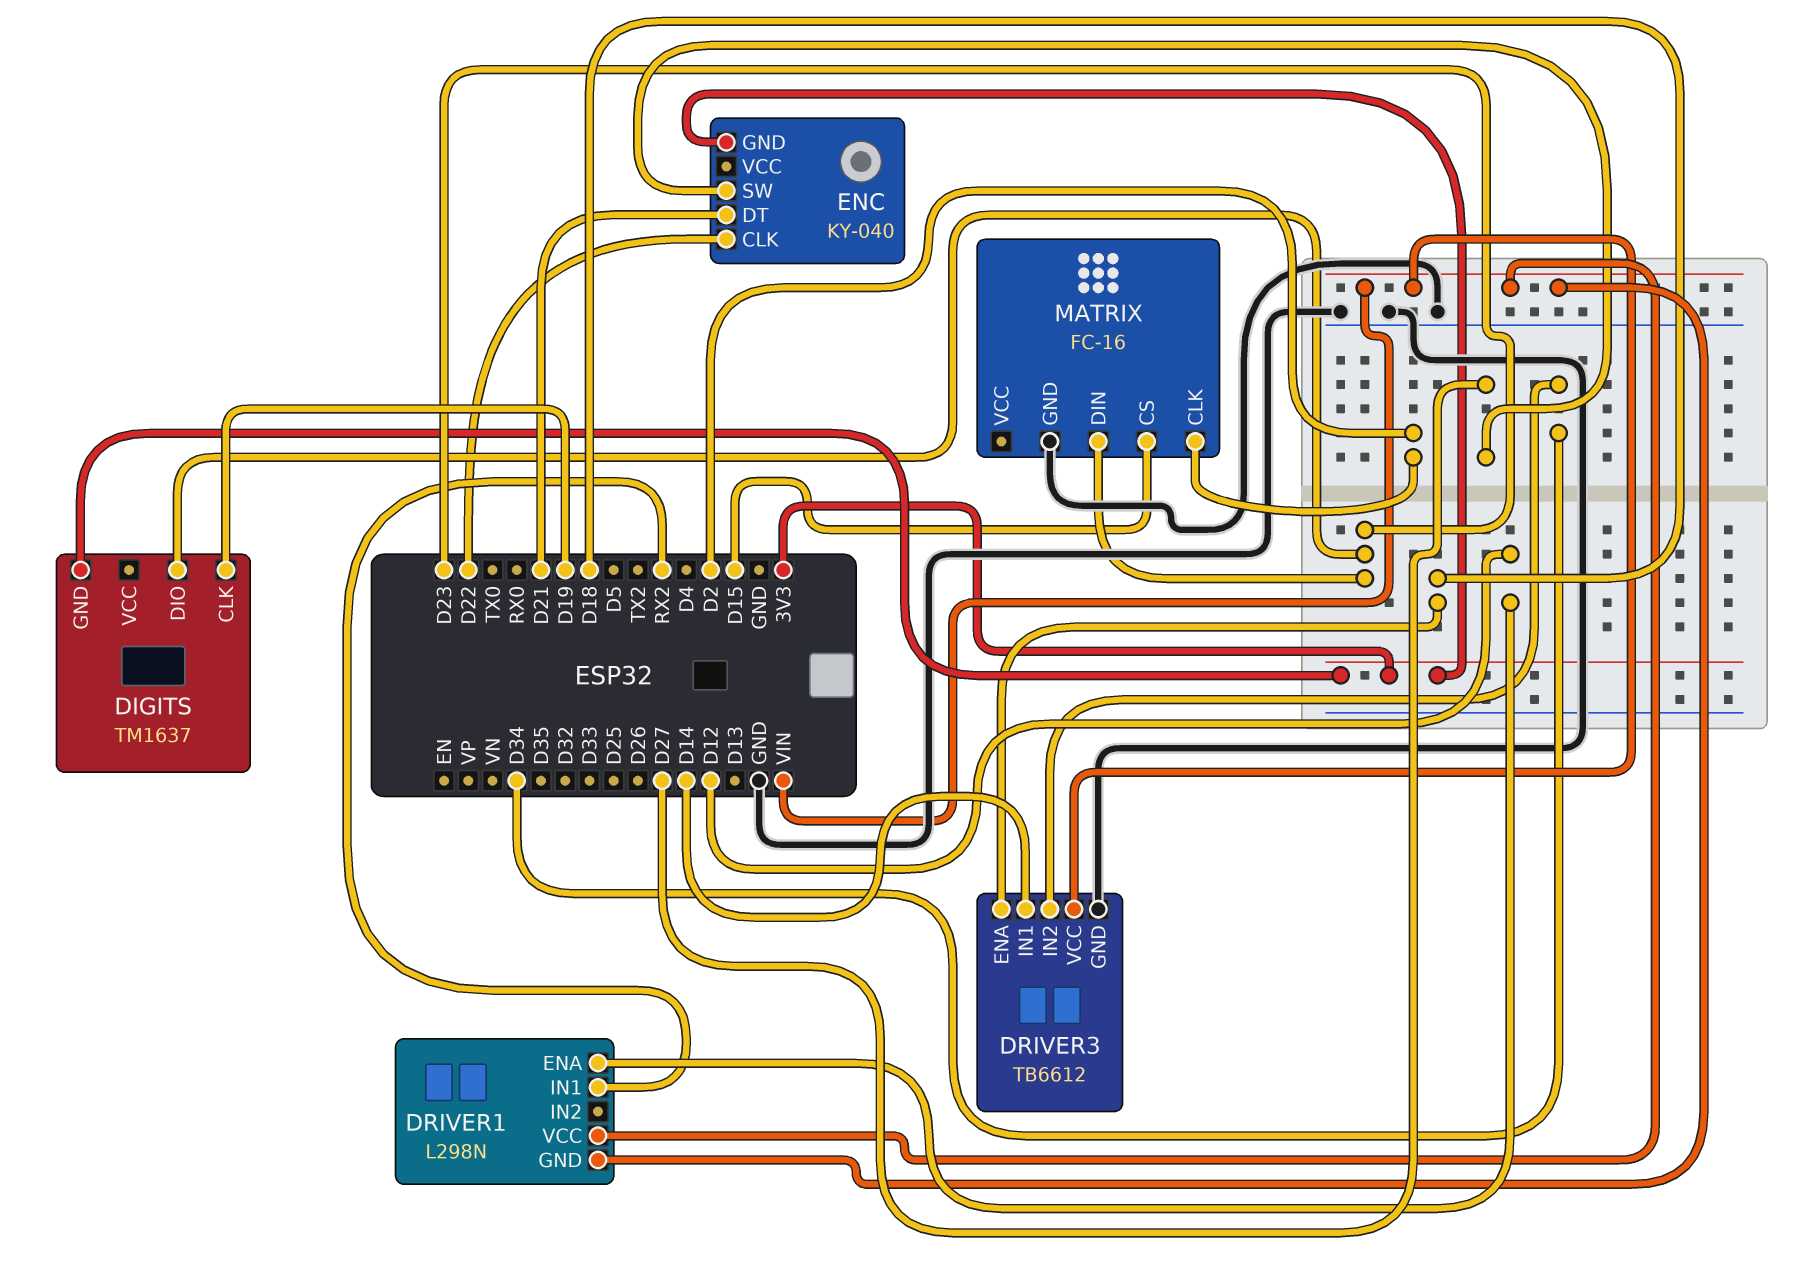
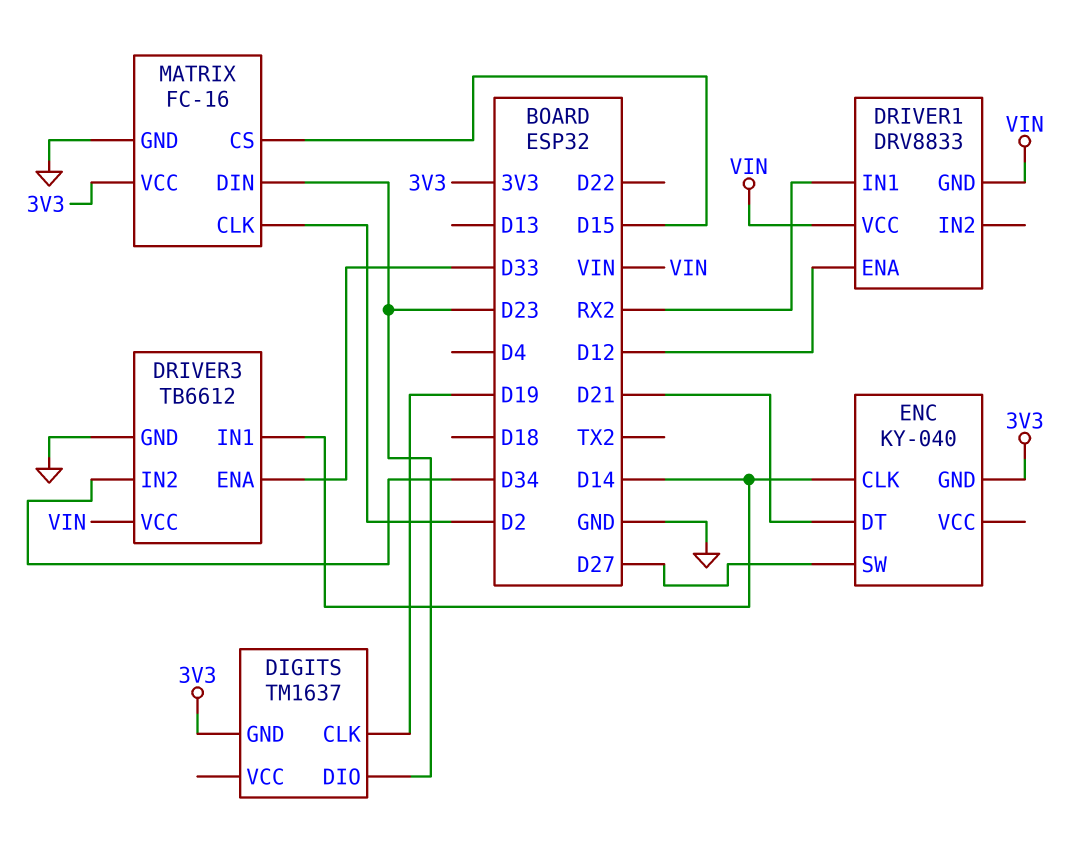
DRIVER1: L298N -> DRV8833
DRIVER3 pin ENA: D18 -> D33
ENC pin CLK: D22 -> D14
MATRIX pin VCC: none -> 3V3

